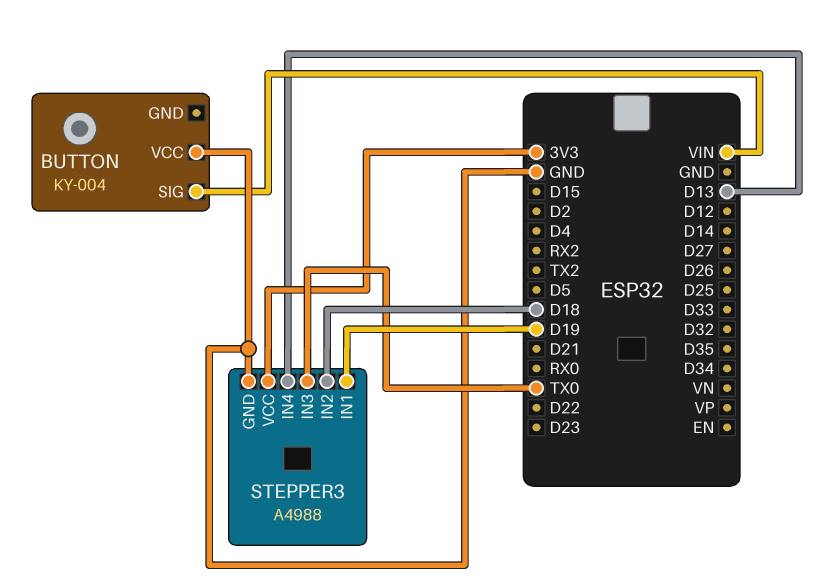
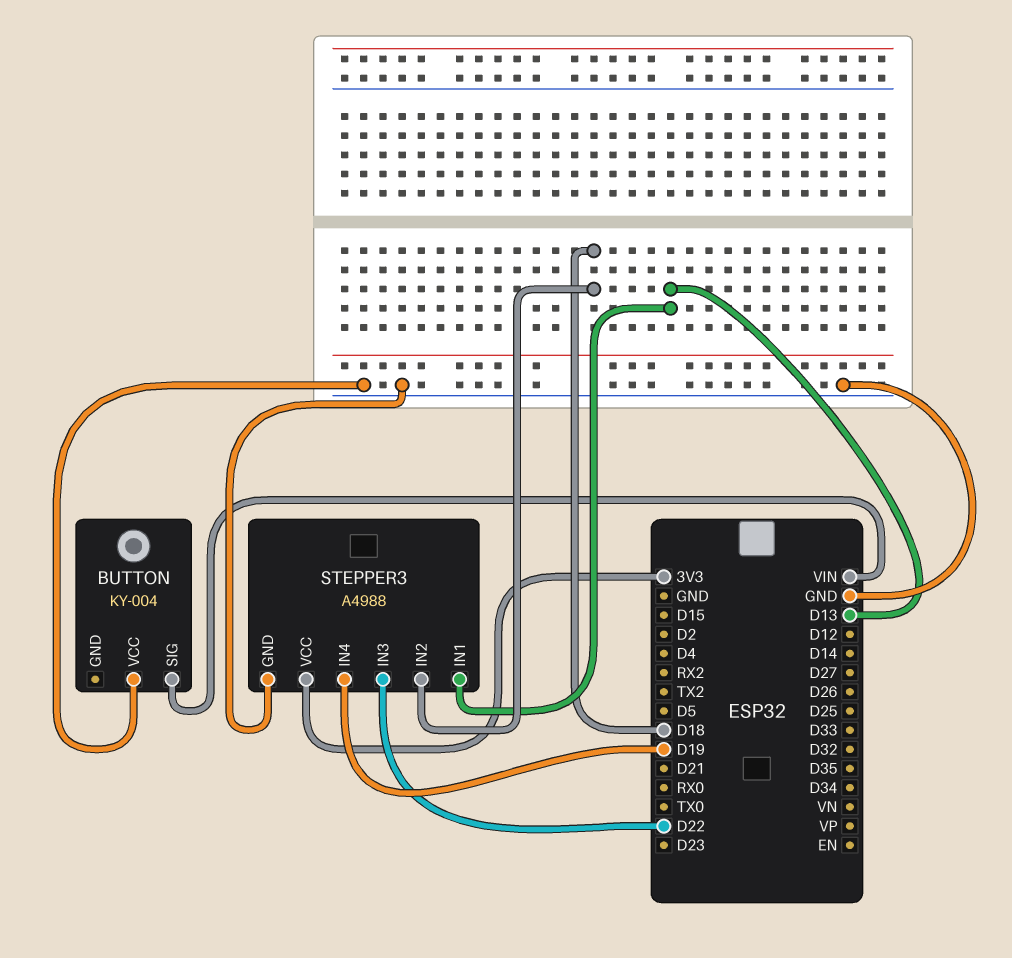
STEPPER3 pin IN1: D19 -> D13
STEPPER3 pin IN3: TX0 -> D22
STEPPER3 pin IN4: D13 -> D19

